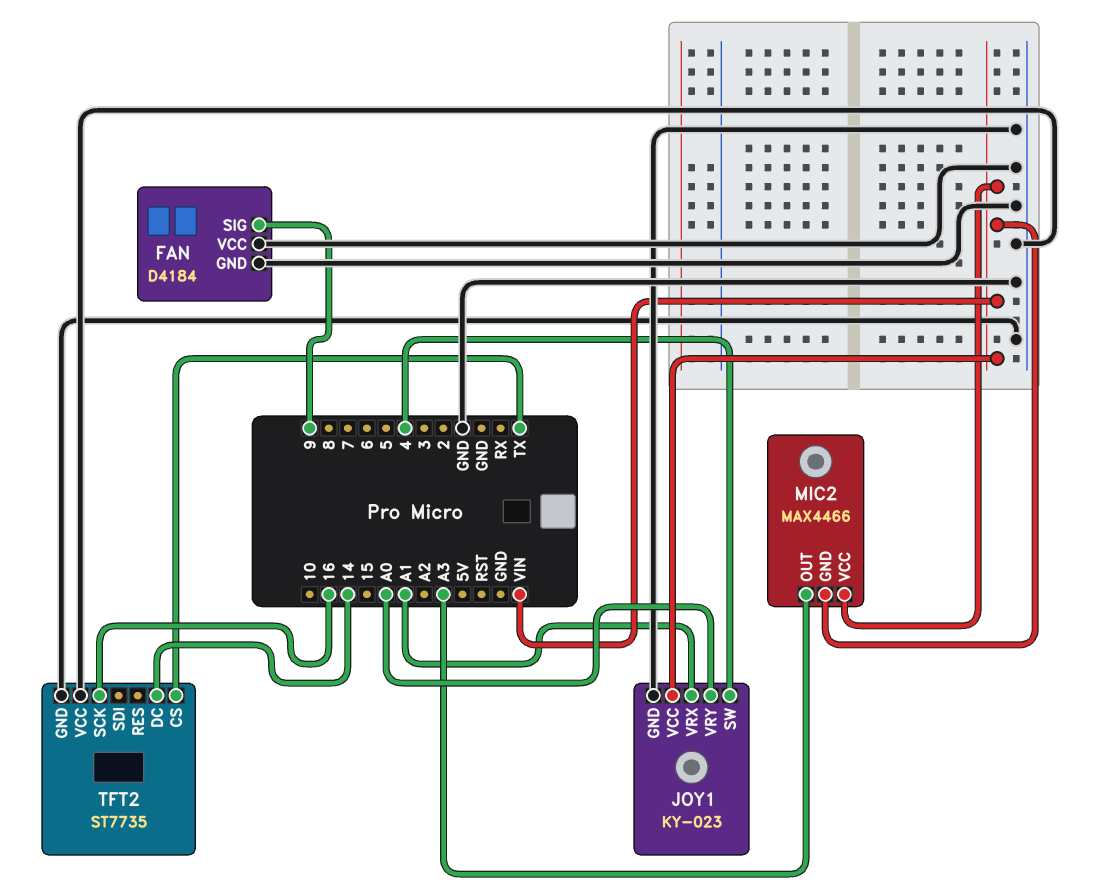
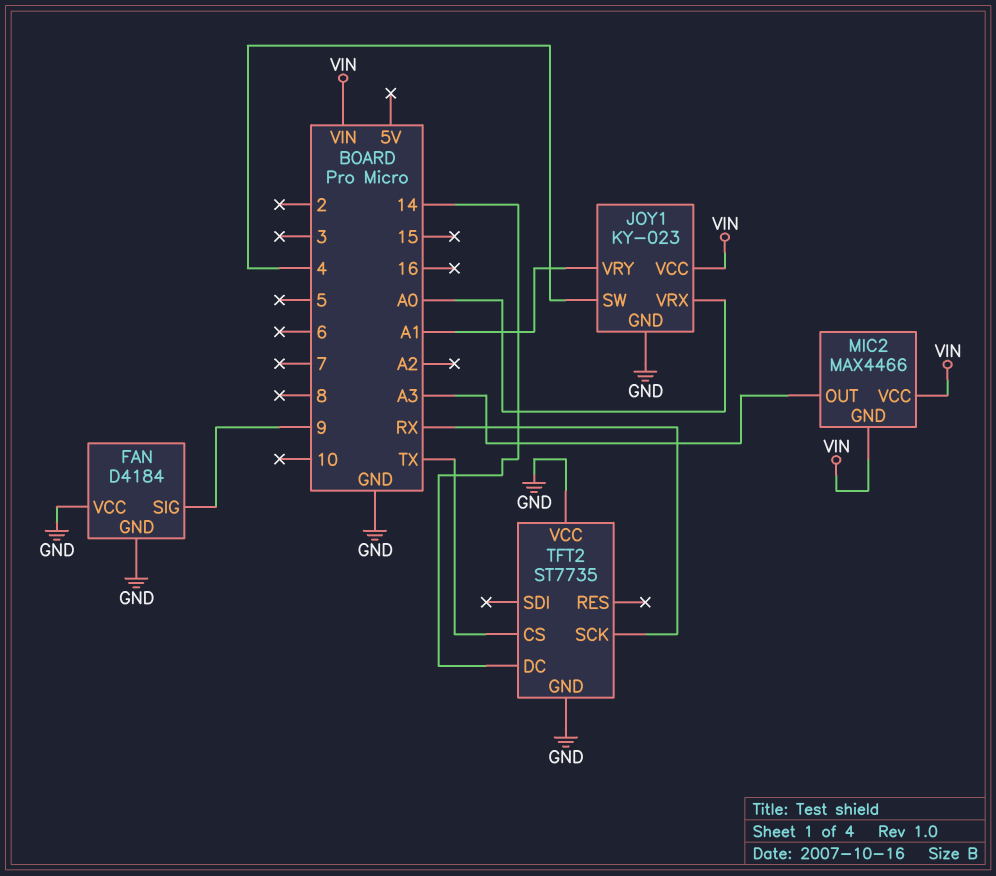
JOY1 pin VRX: A1 -> A0
JOY1 pin VRY: A0 -> A1
TFT2 pin SCK: 16 -> RX

